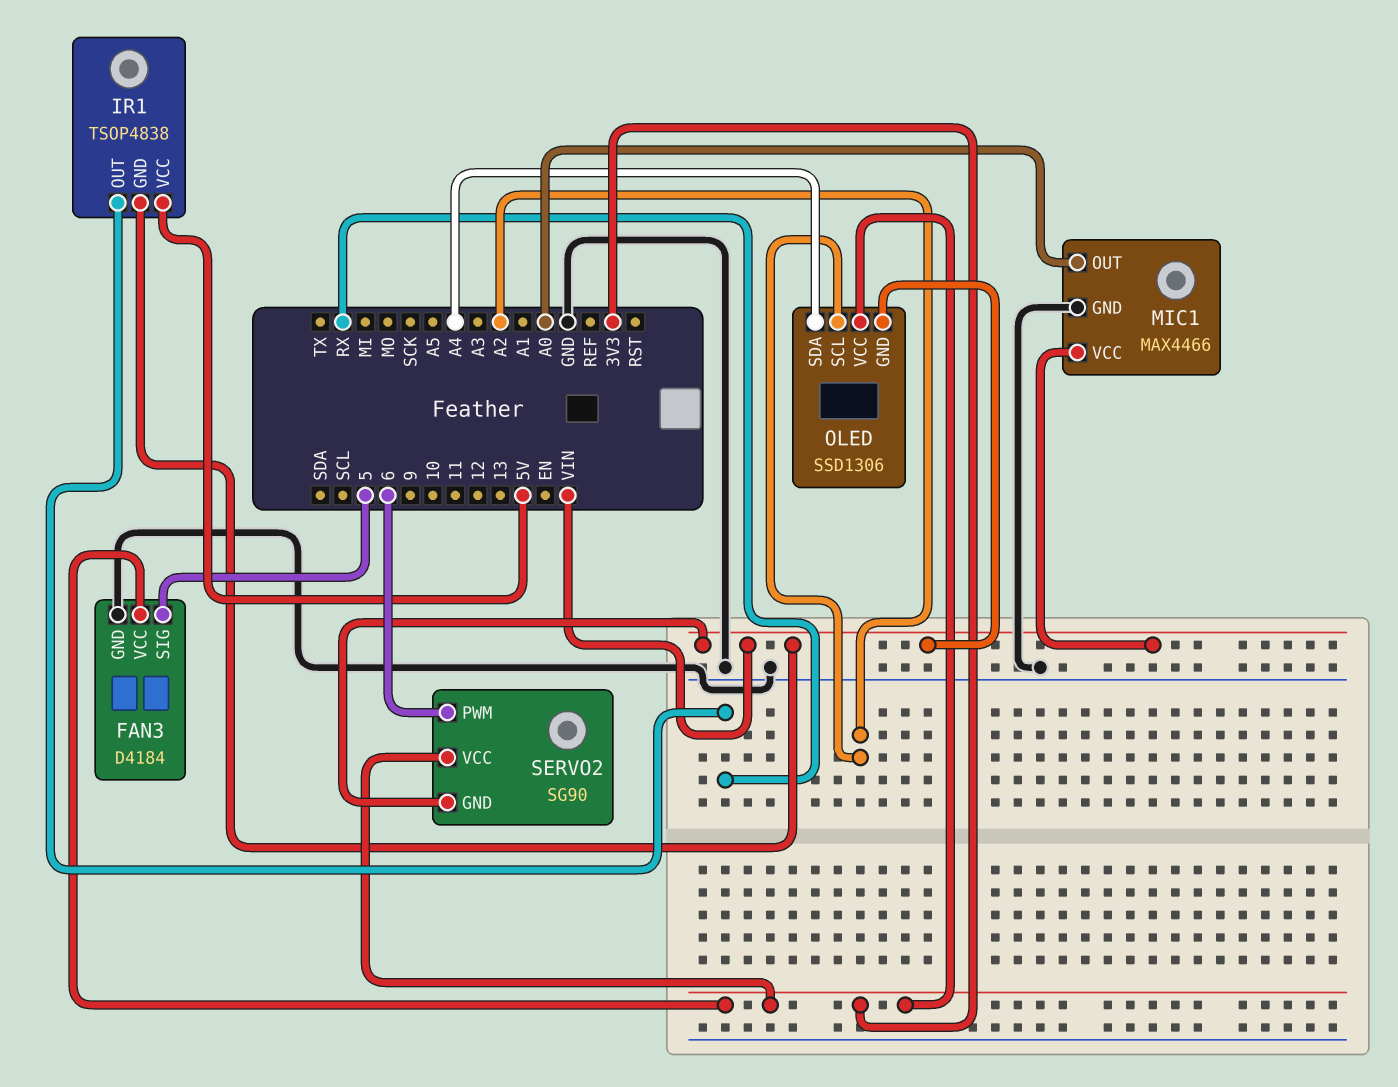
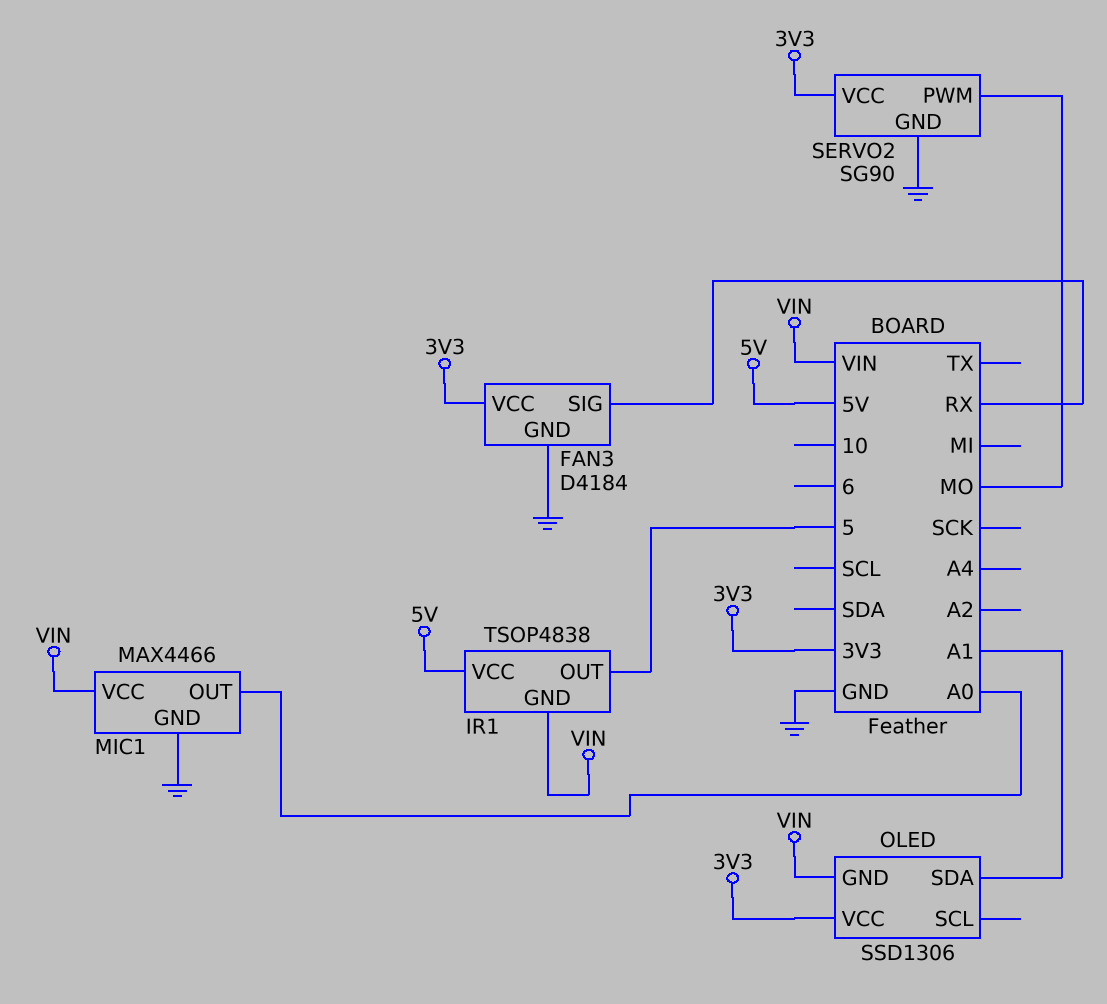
FAN3 pin SIG: 5 -> RX
IR1 pin OUT: RX -> 5
OLED pin SCL: A2 -> none
OLED pin SDA: A4 -> A1
SERVO2 pin GND: VIN -> GND
SERVO2 pin PWM: 6 -> MO

